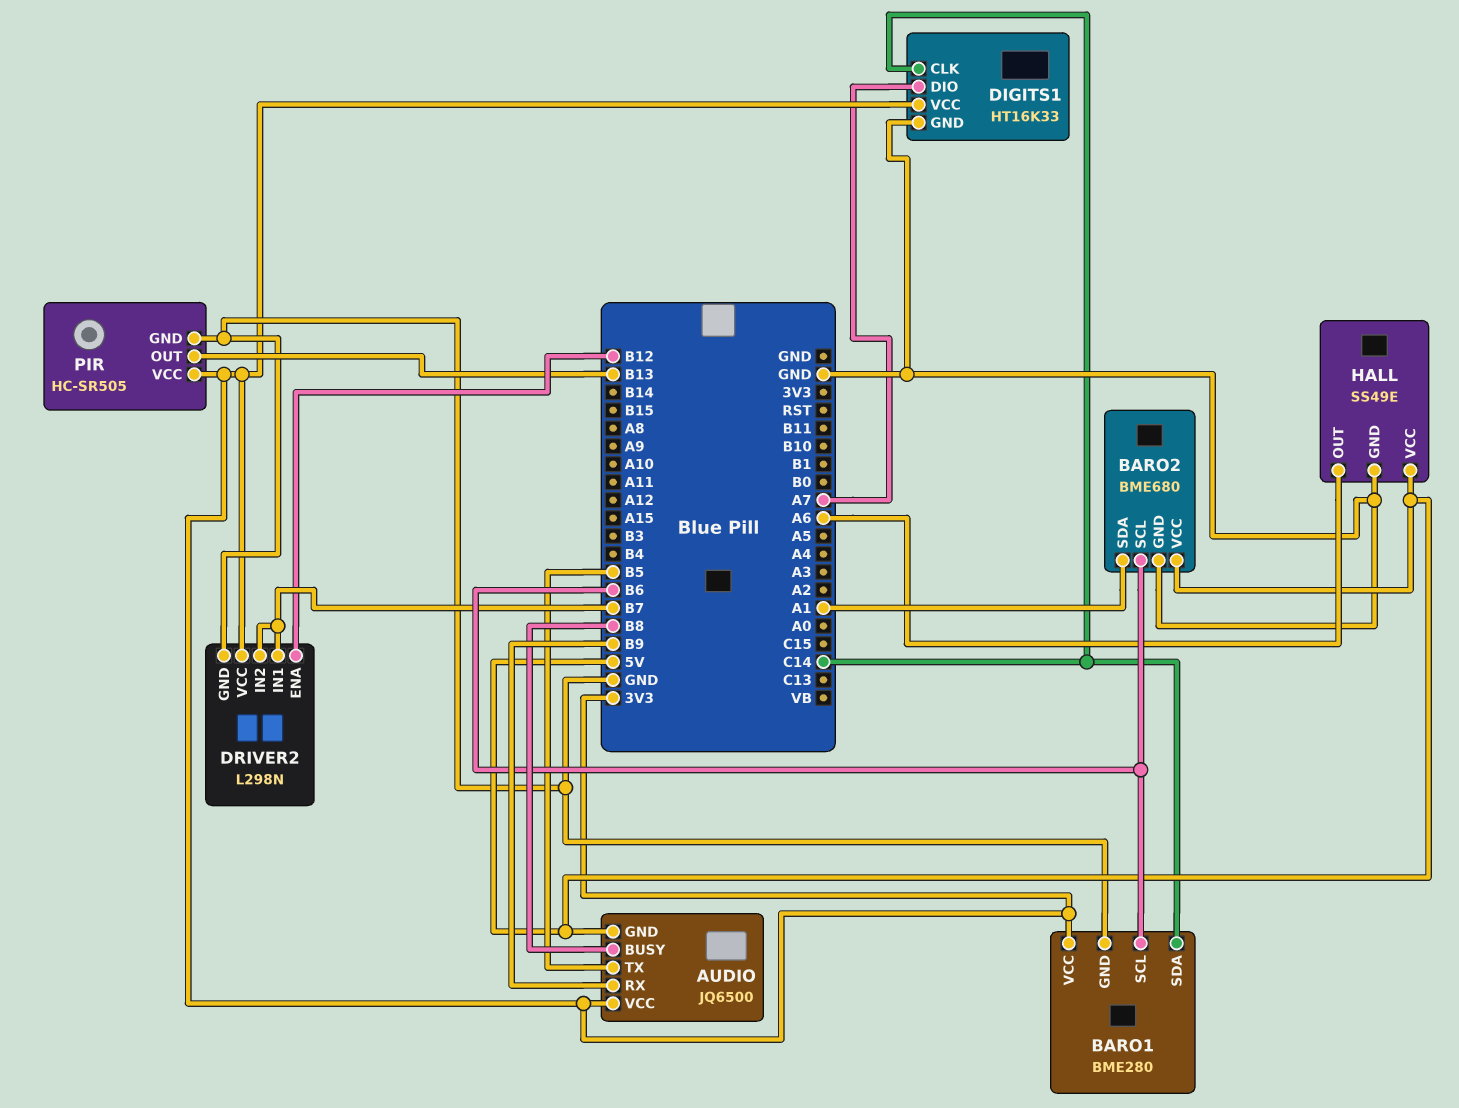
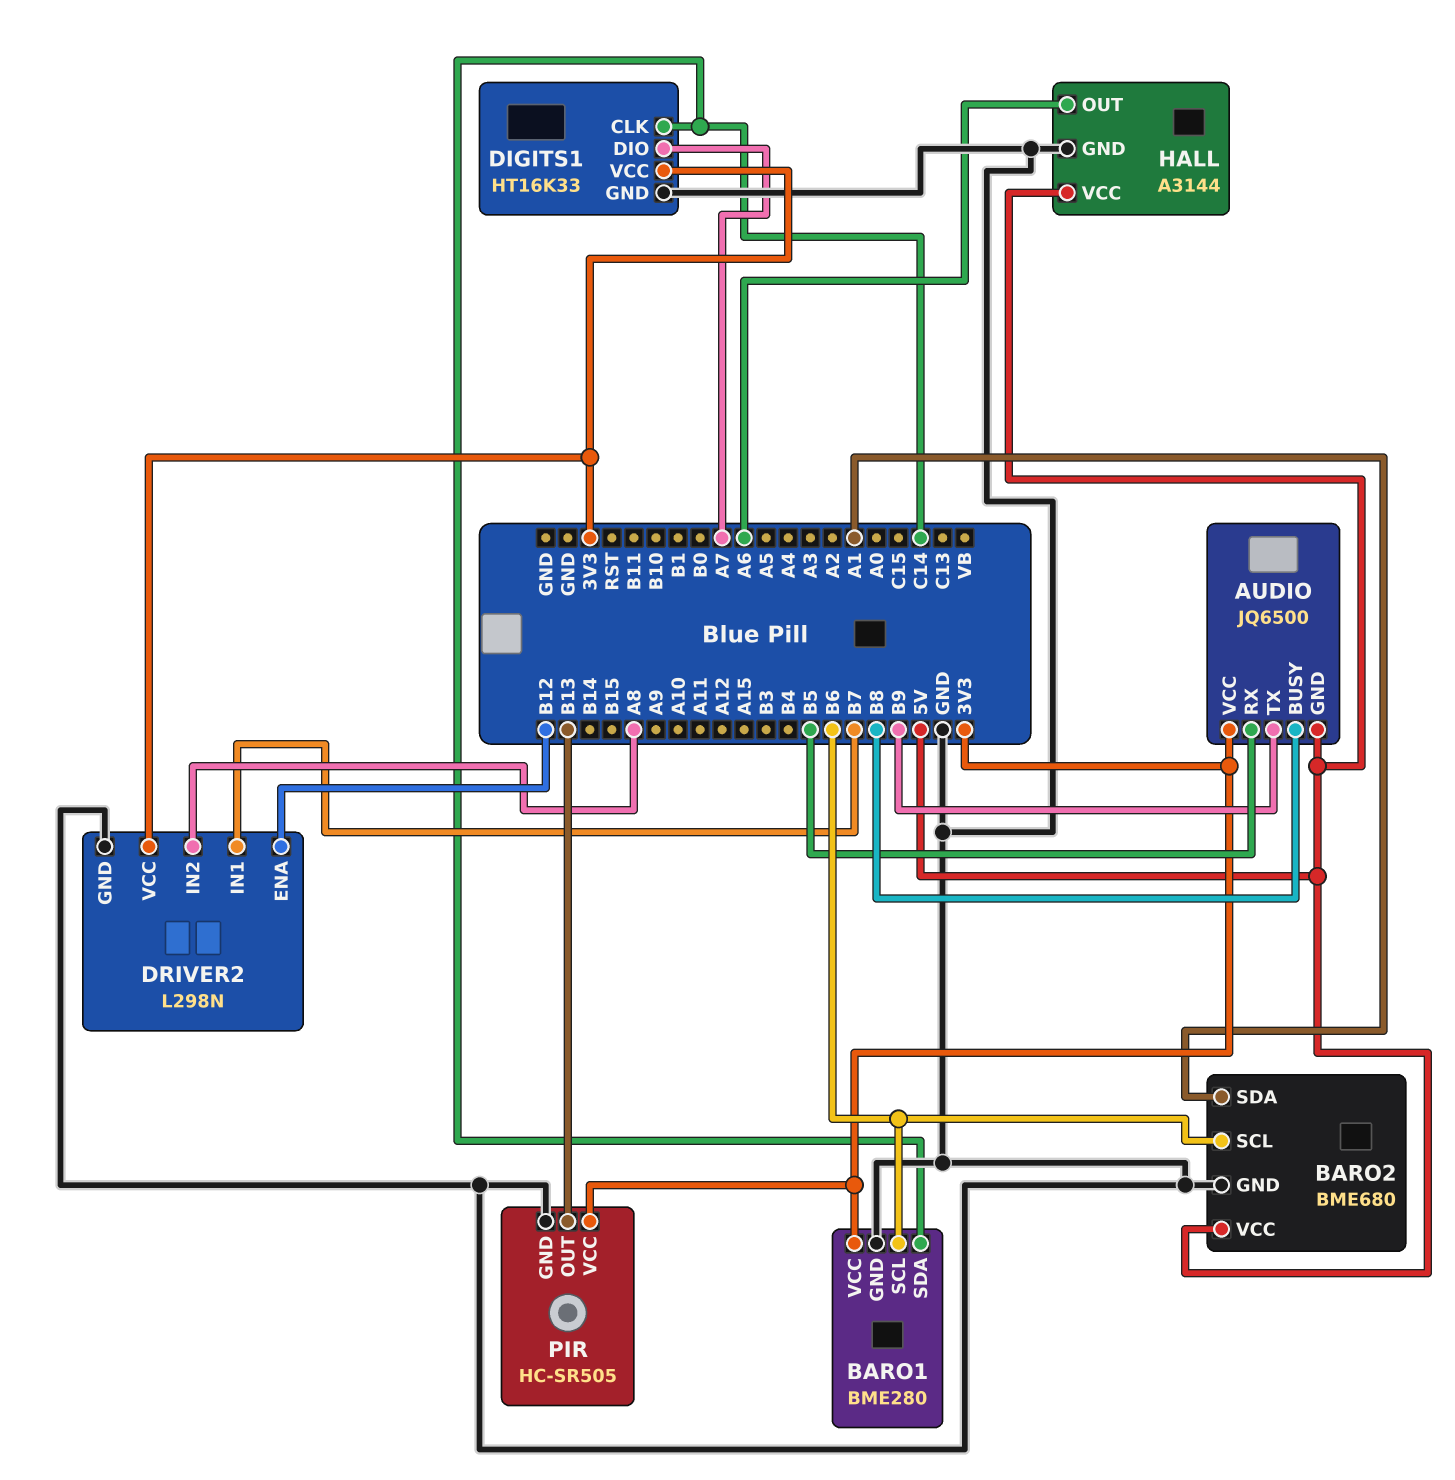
AUDIO pin RX: B9 -> B5
AUDIO pin TX: B5 -> B9
DRIVER2 pin IN2: B7 -> A8
HALL: SS49E -> A3144

